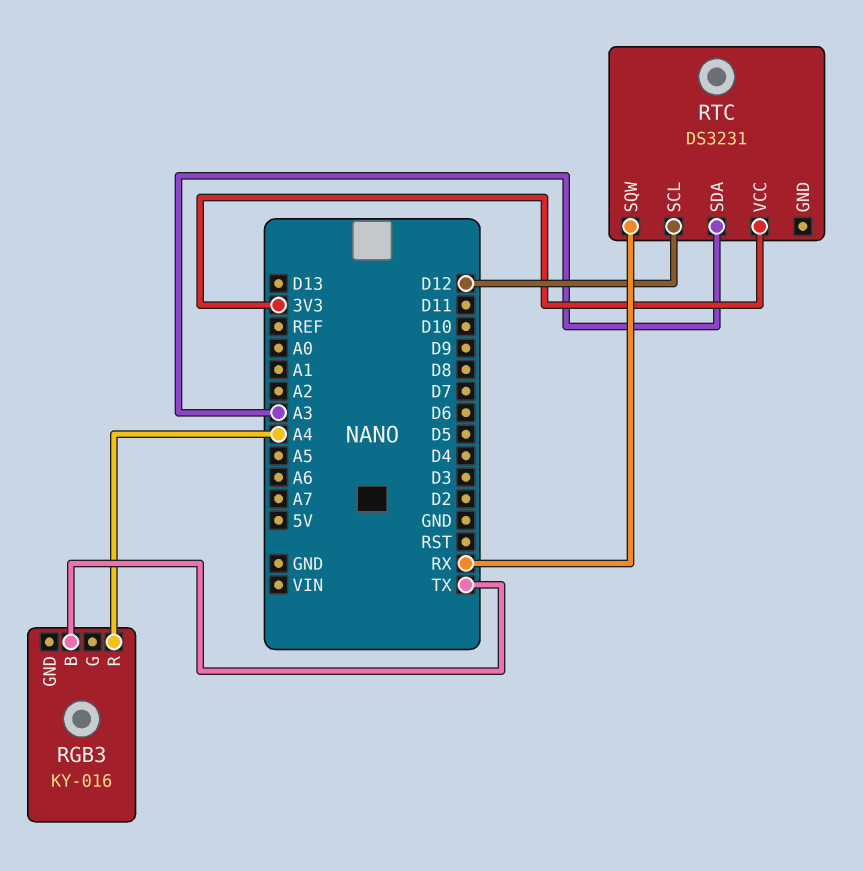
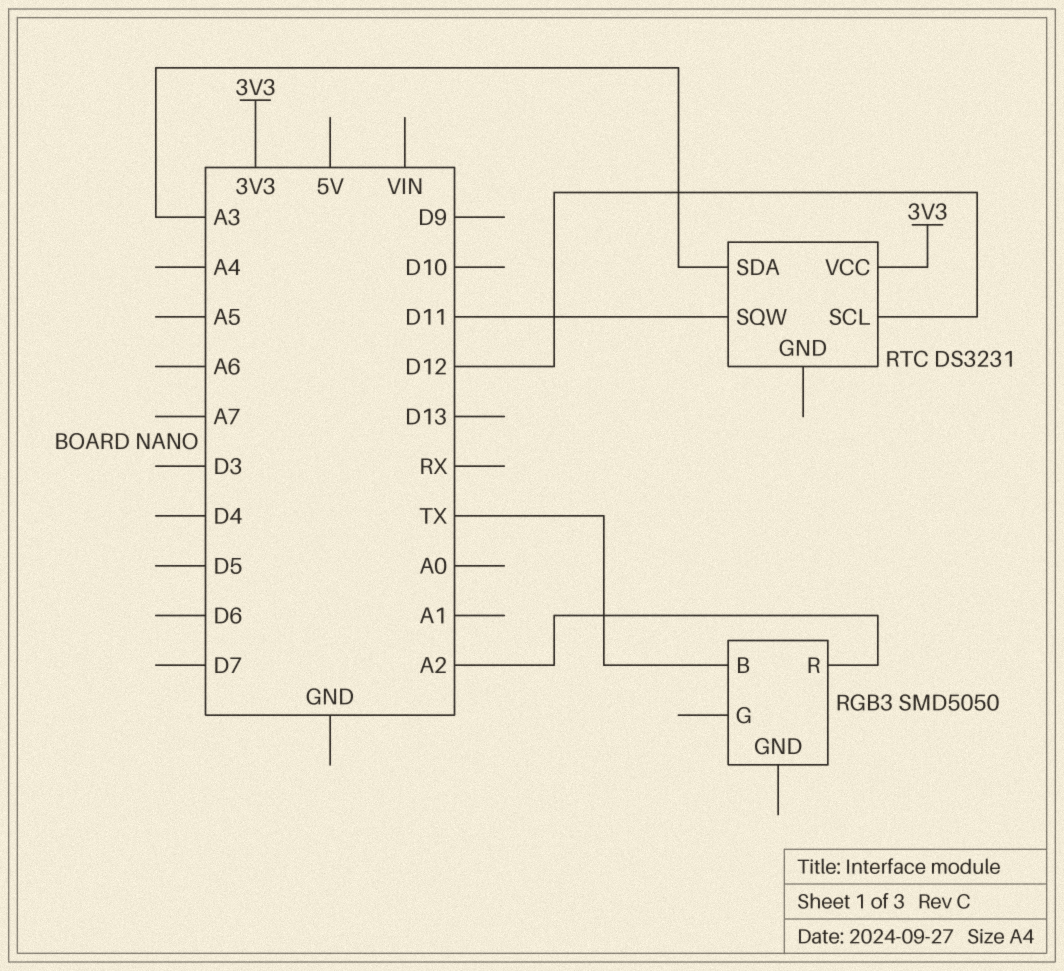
RGB3: KY-016 -> SMD5050
RGB3 pin R: A4 -> A2
RTC pin SQW: RX -> D11

